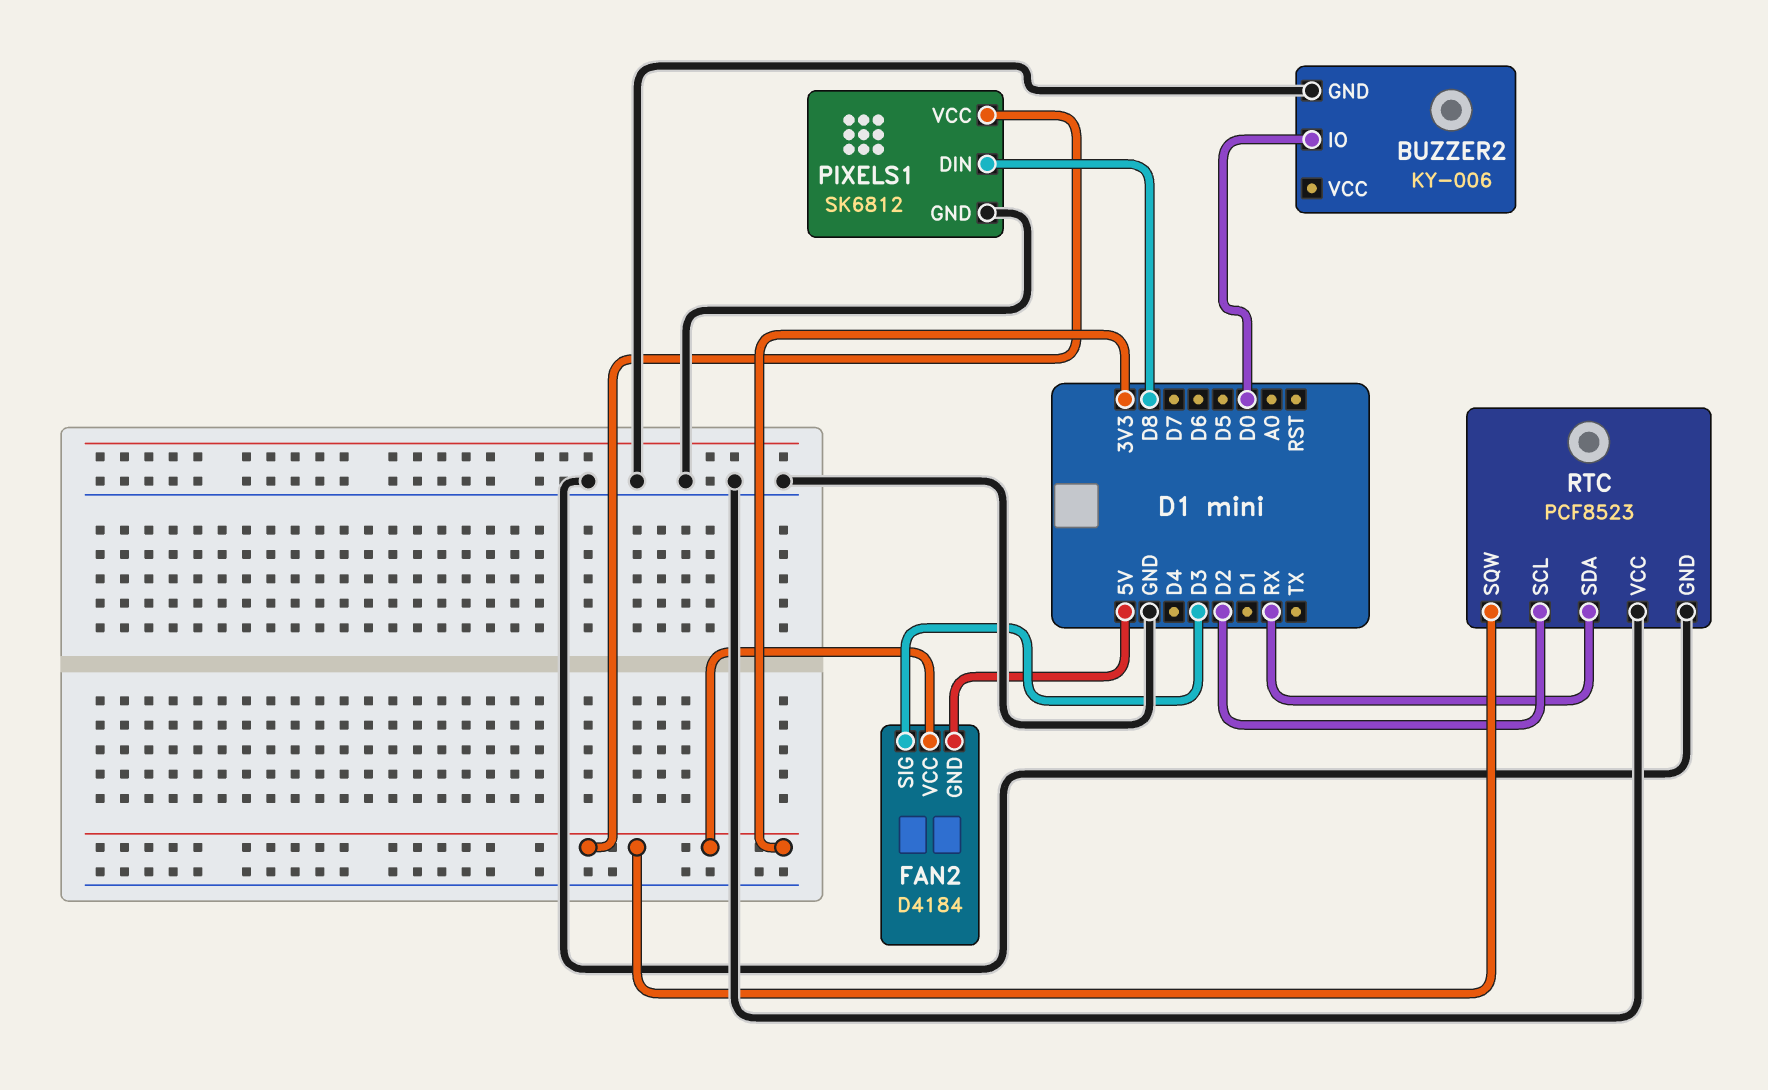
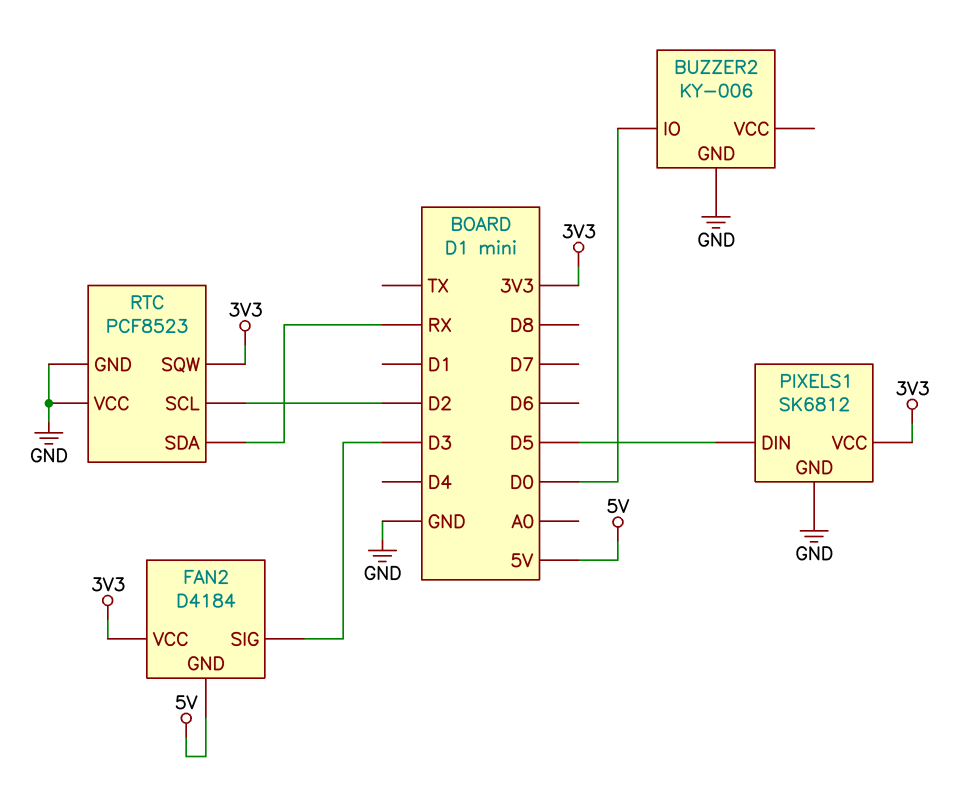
PIXELS1 pin DIN: D8 -> D5

